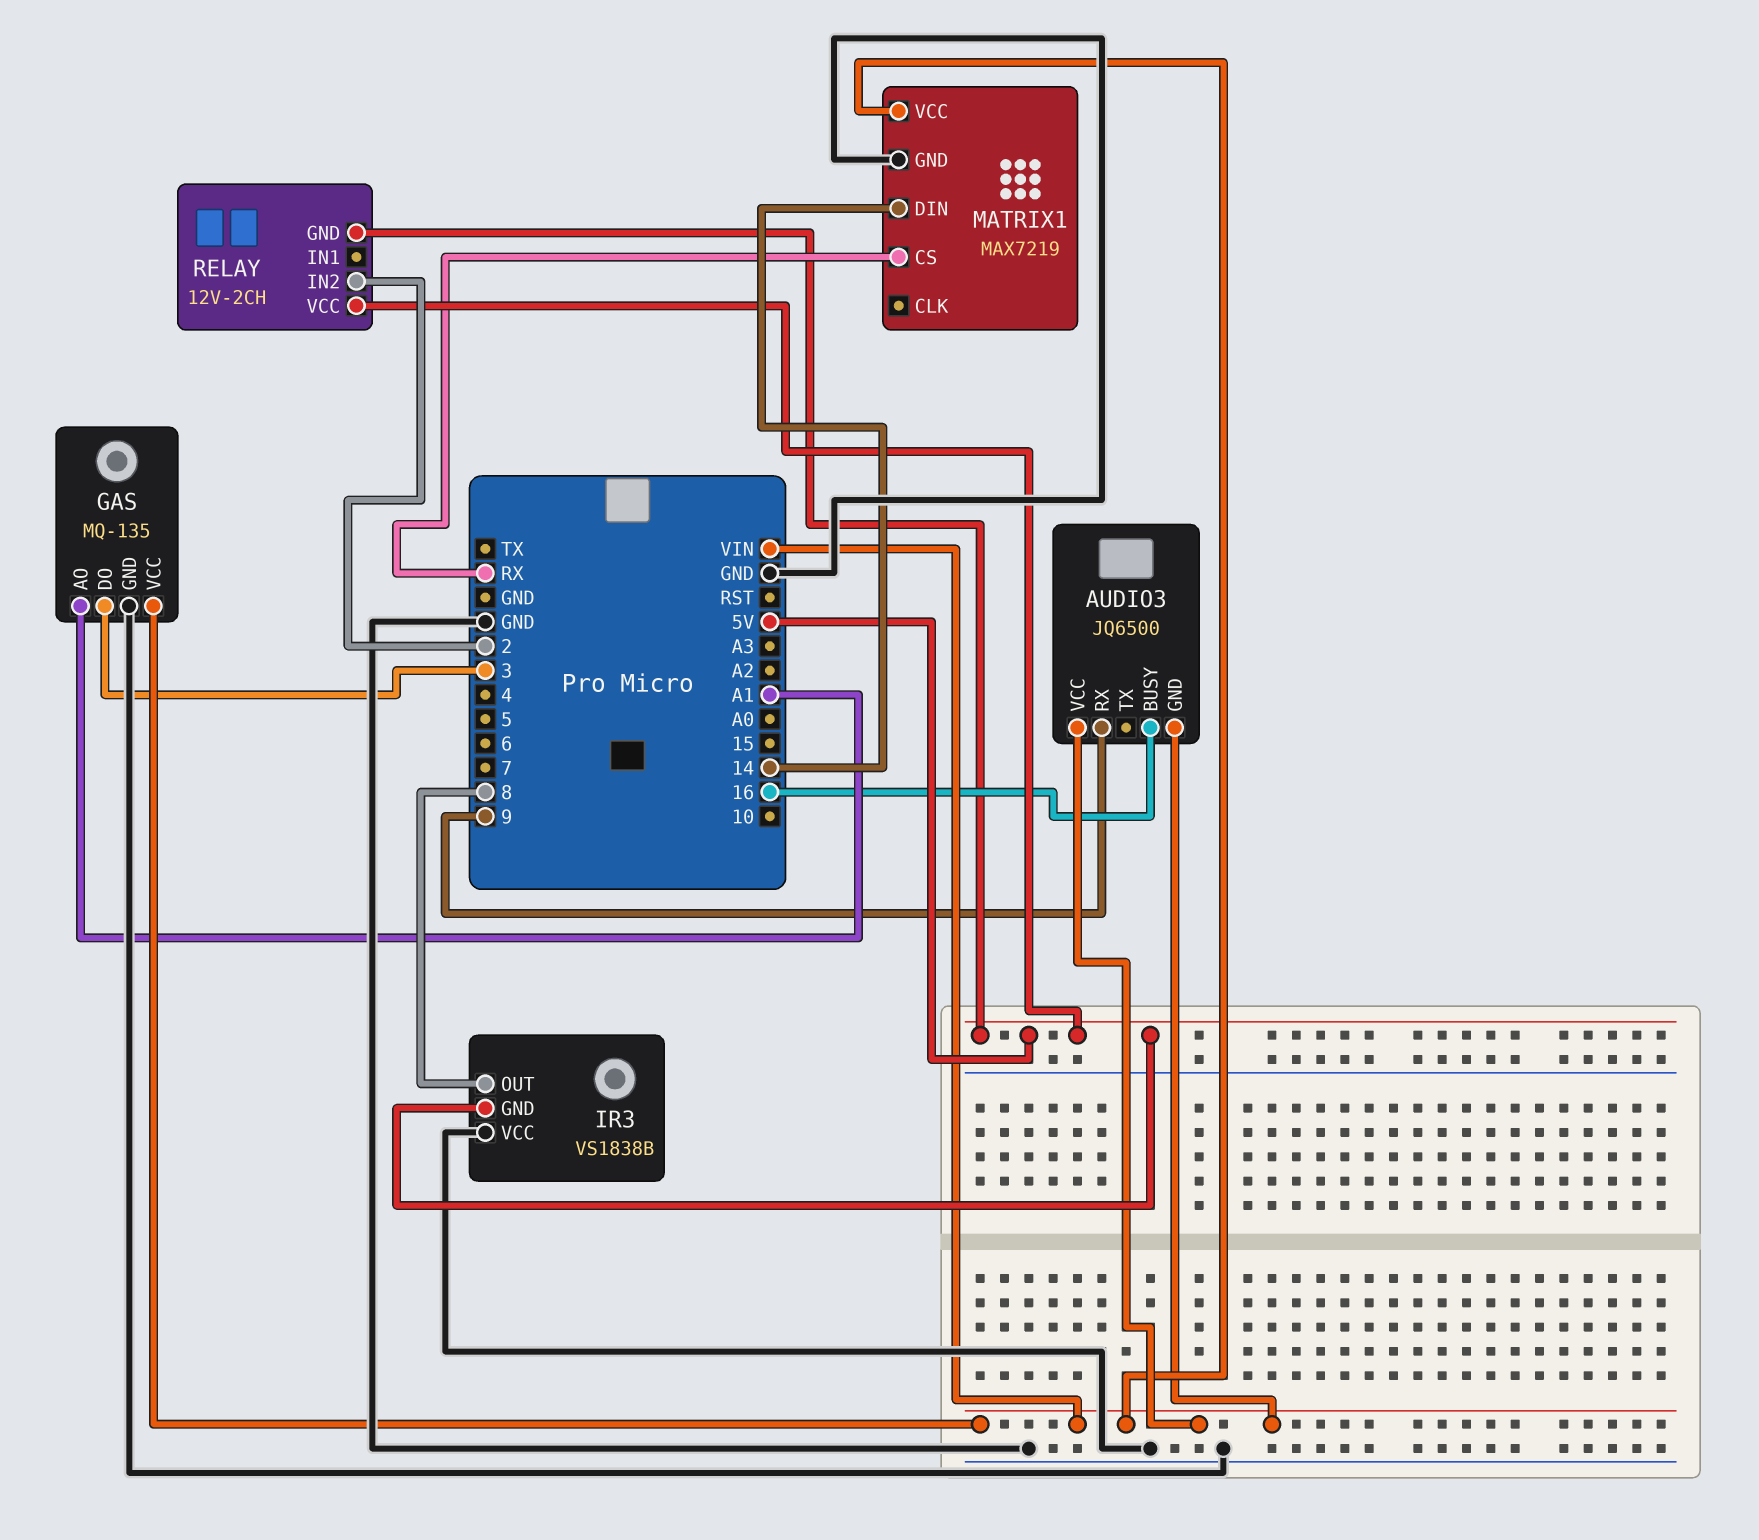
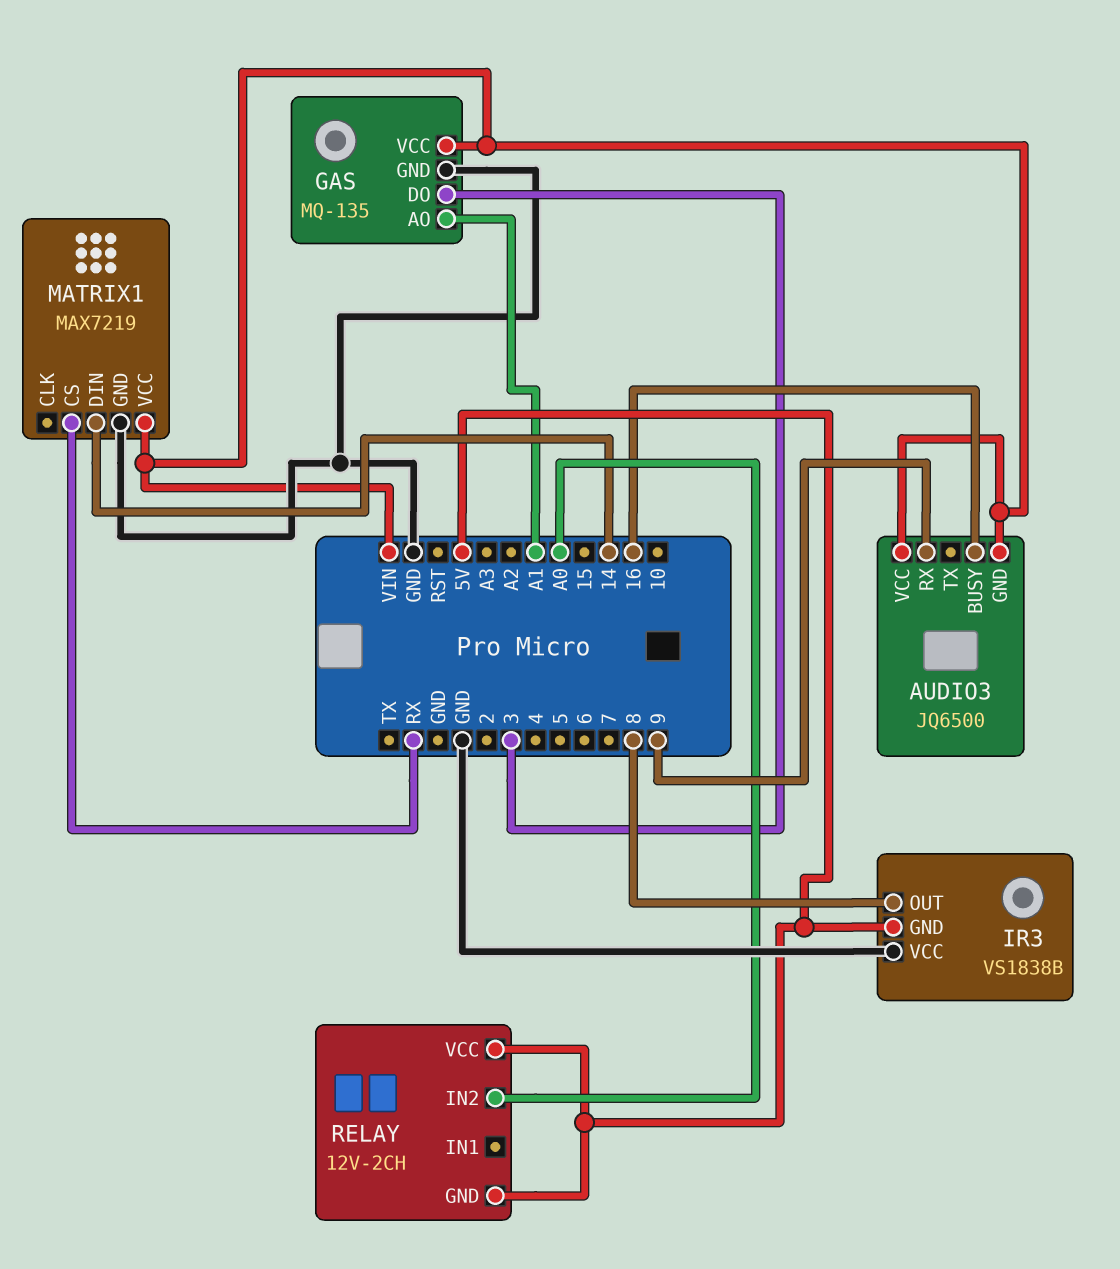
RELAY pin IN2: 2 -> A0

